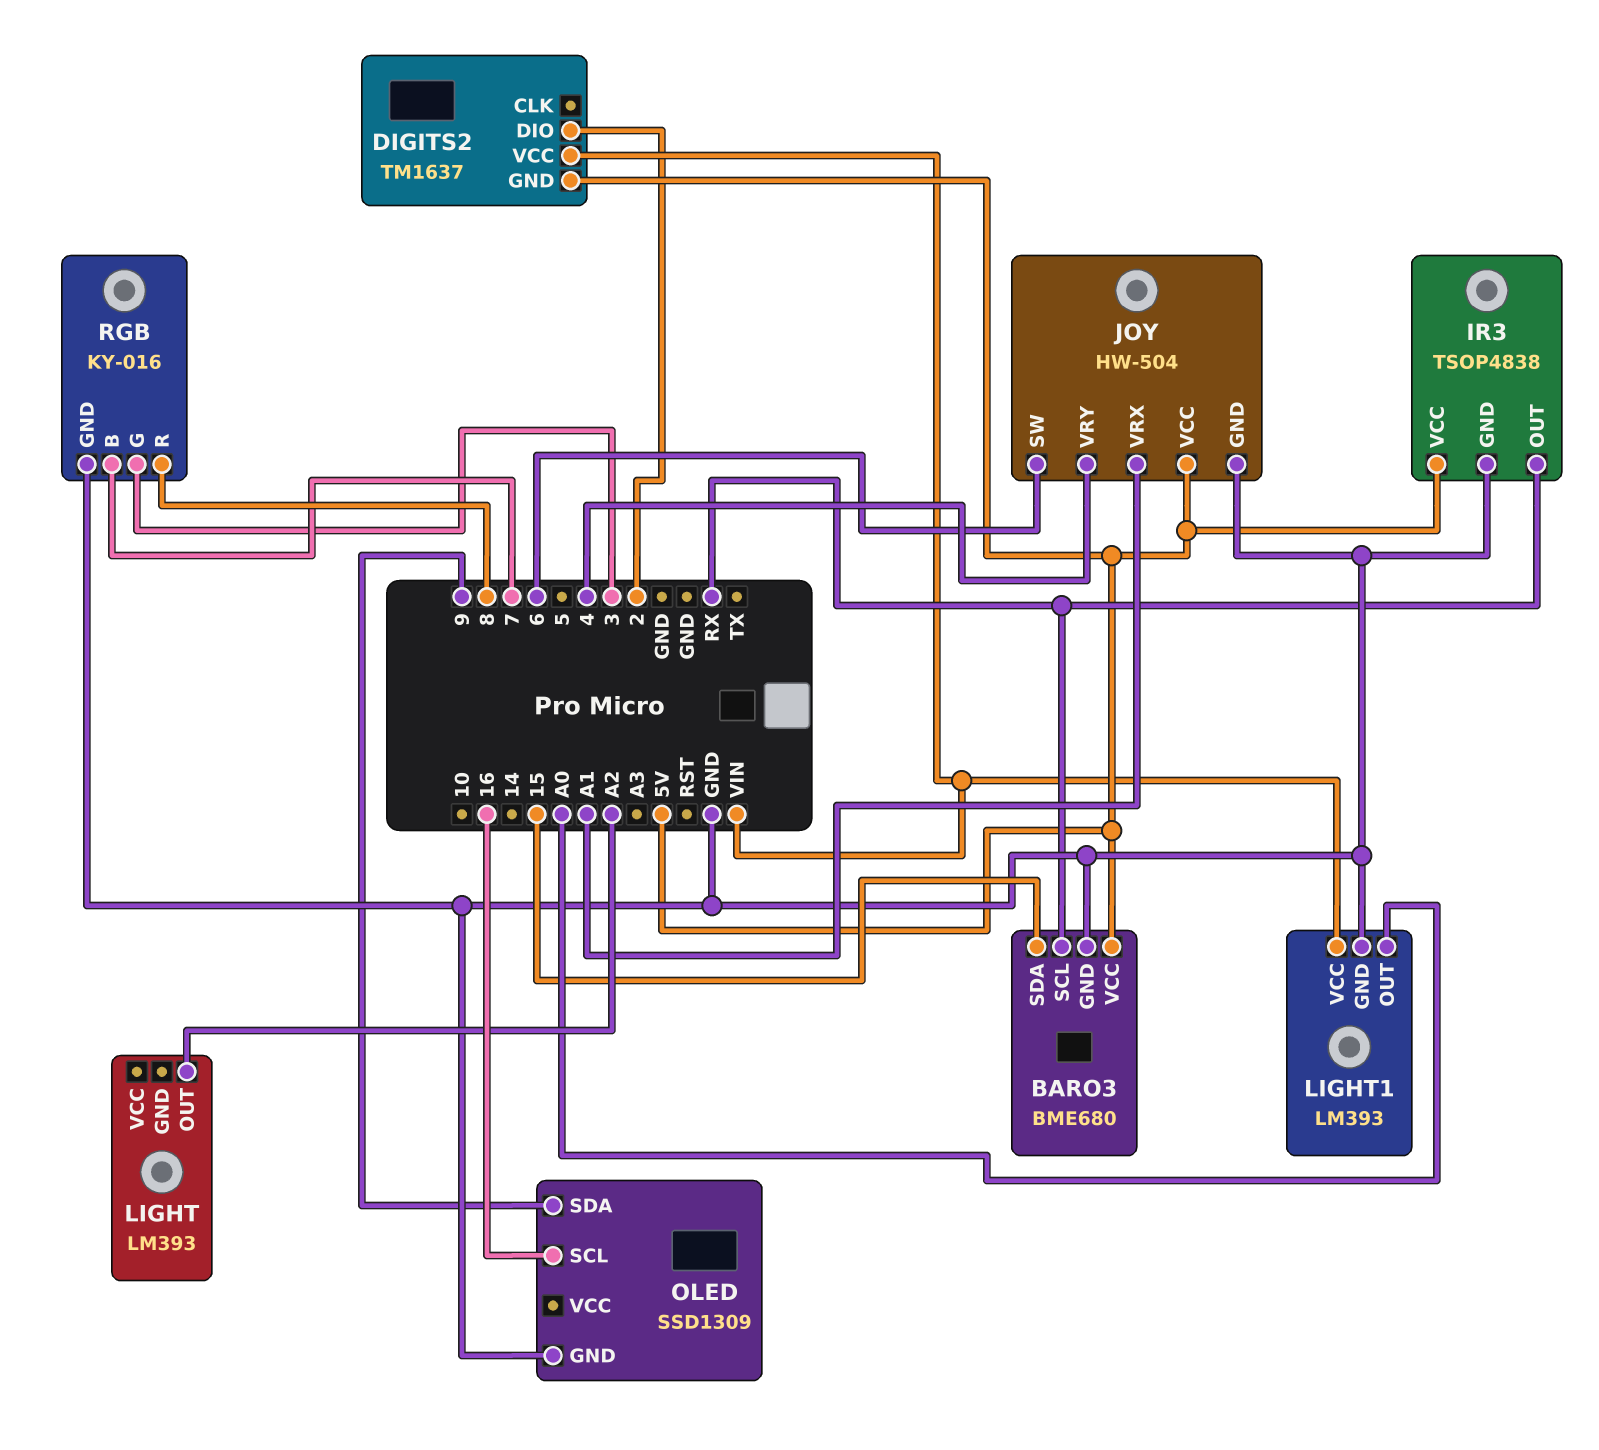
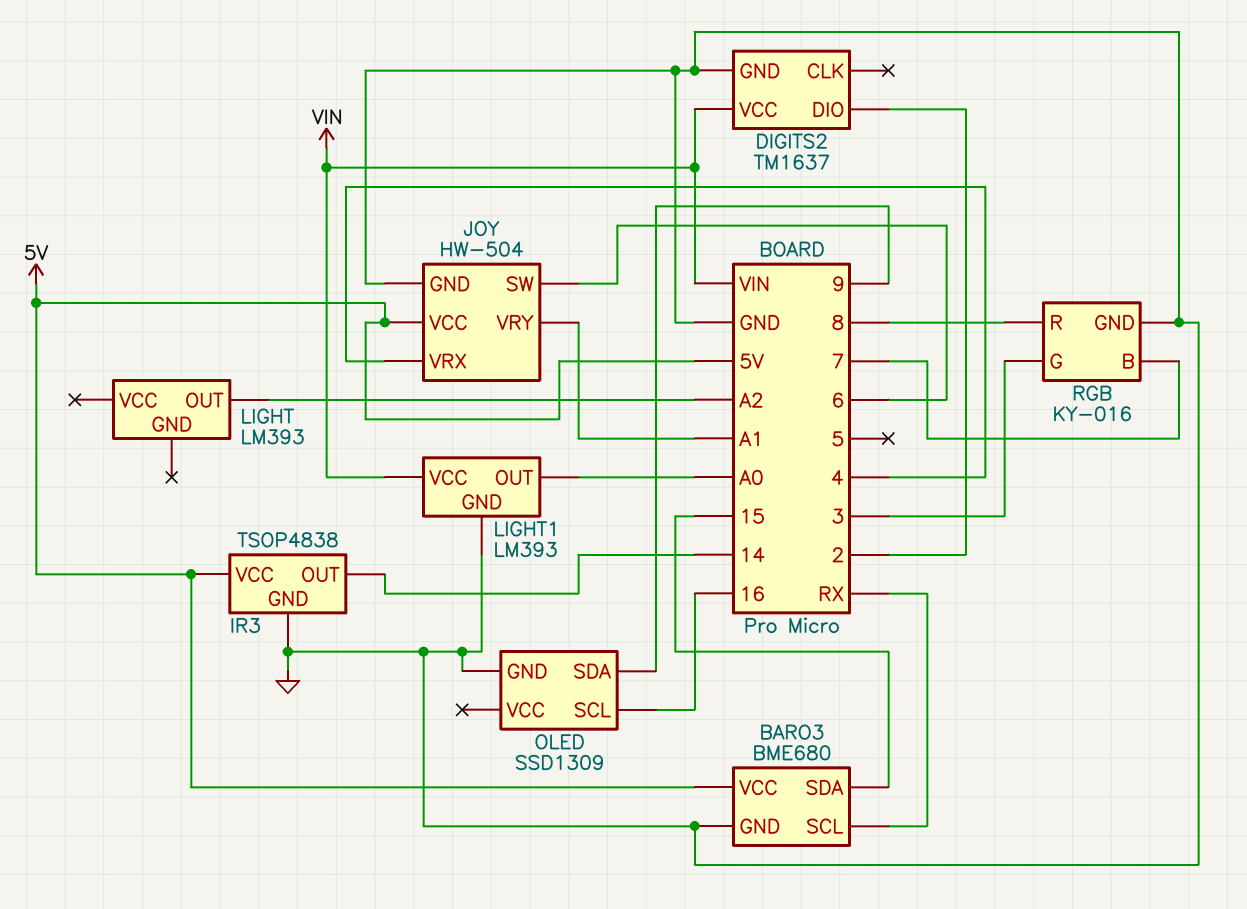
DIGITS2 pin GND: 5V -> GND
IR3 pin OUT: RX -> 14
JOY pin VRX: A1 -> 4
JOY pin VRY: 4 -> A1

